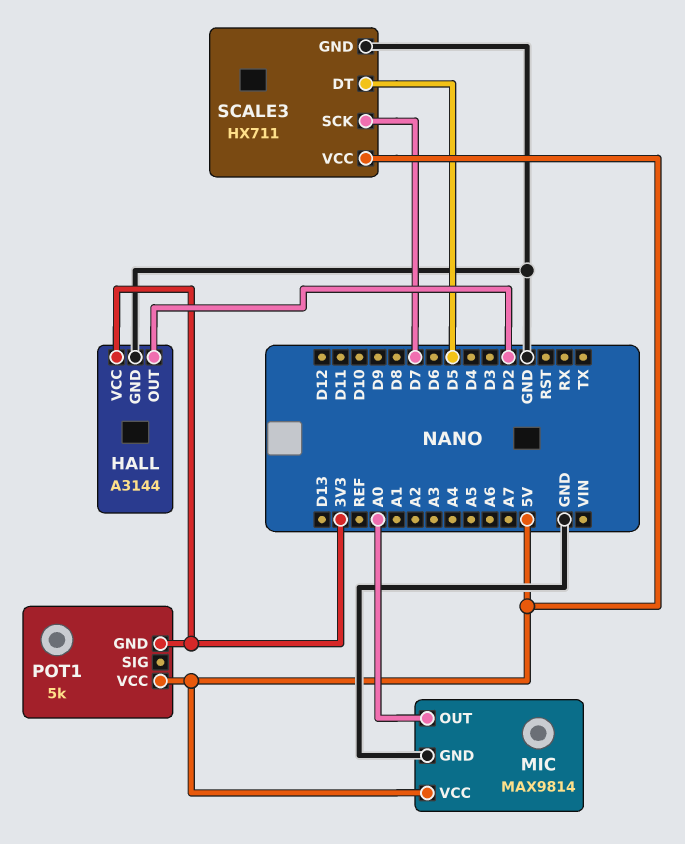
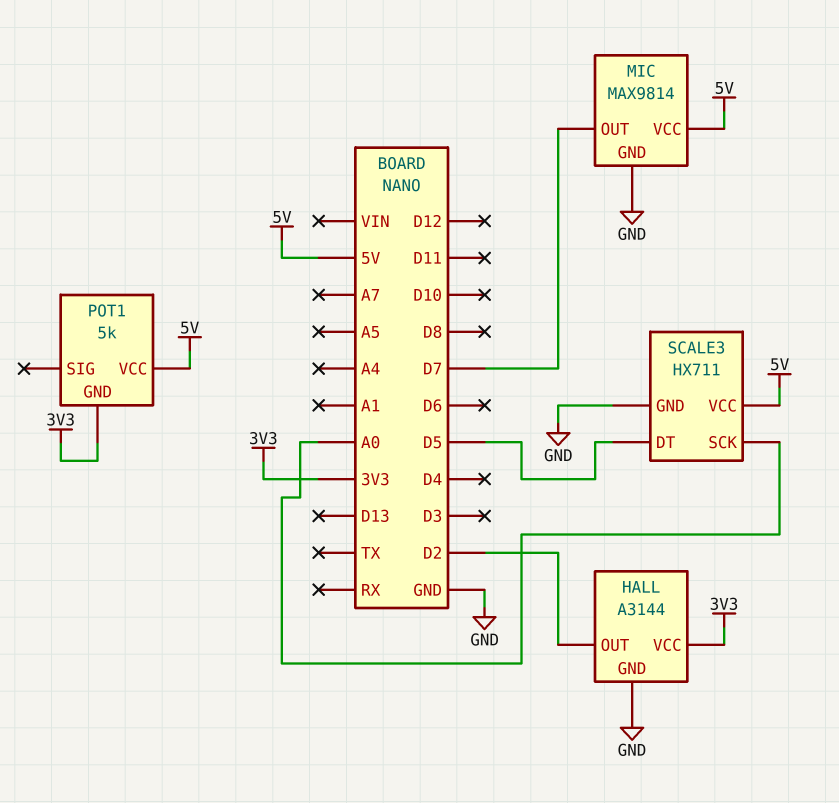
MIC pin OUT: A0 -> D7
SCALE3 pin SCK: D7 -> A0

